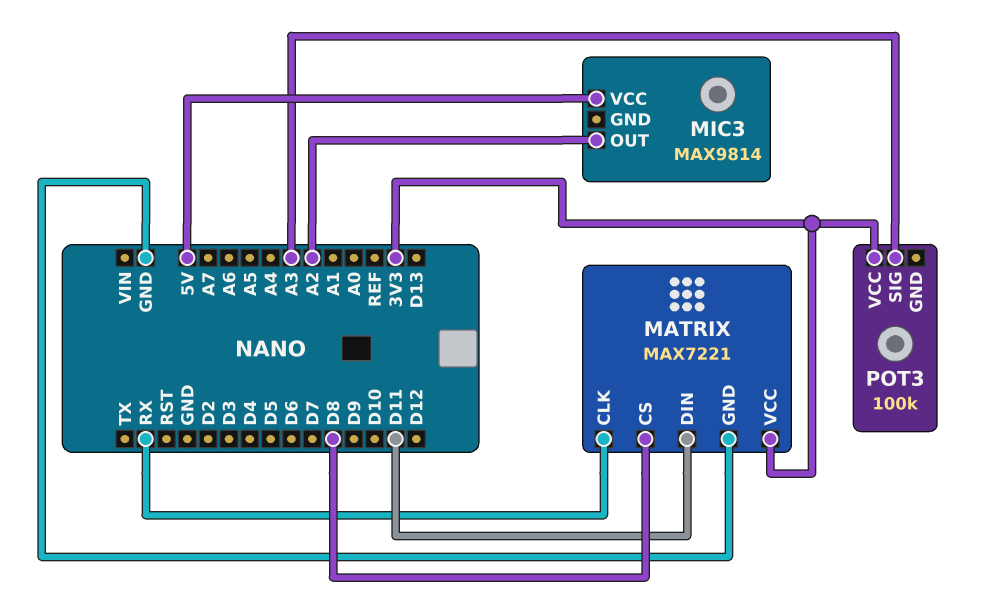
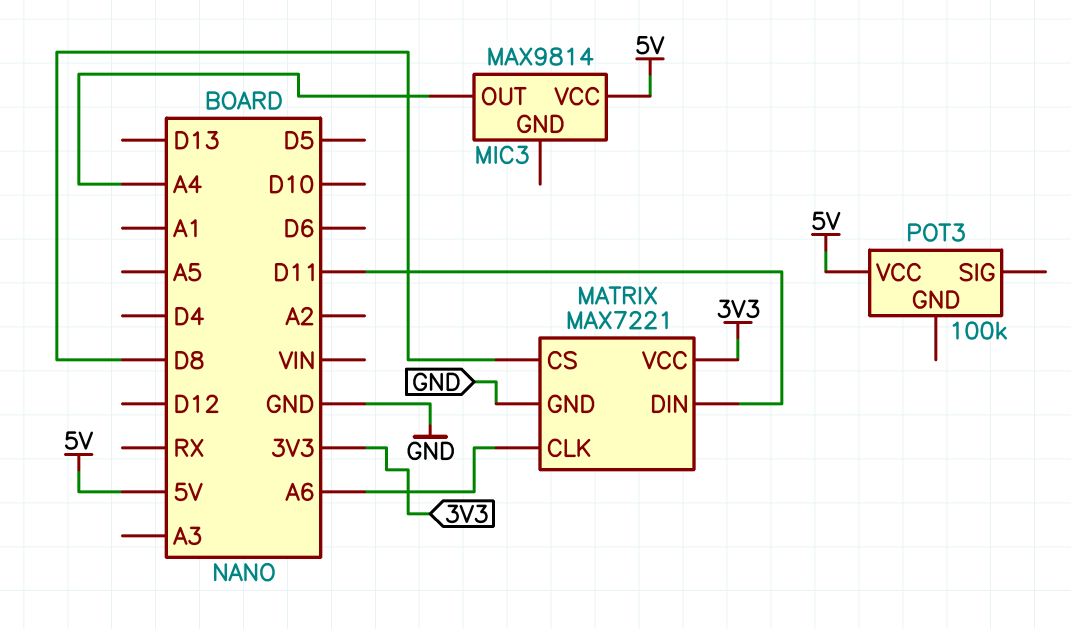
MATRIX pin CLK: RX -> A6
MIC3 pin OUT: A2 -> A4
POT3 pin SIG: A3 -> none
POT3 pin VCC: 3V3 -> 5V

